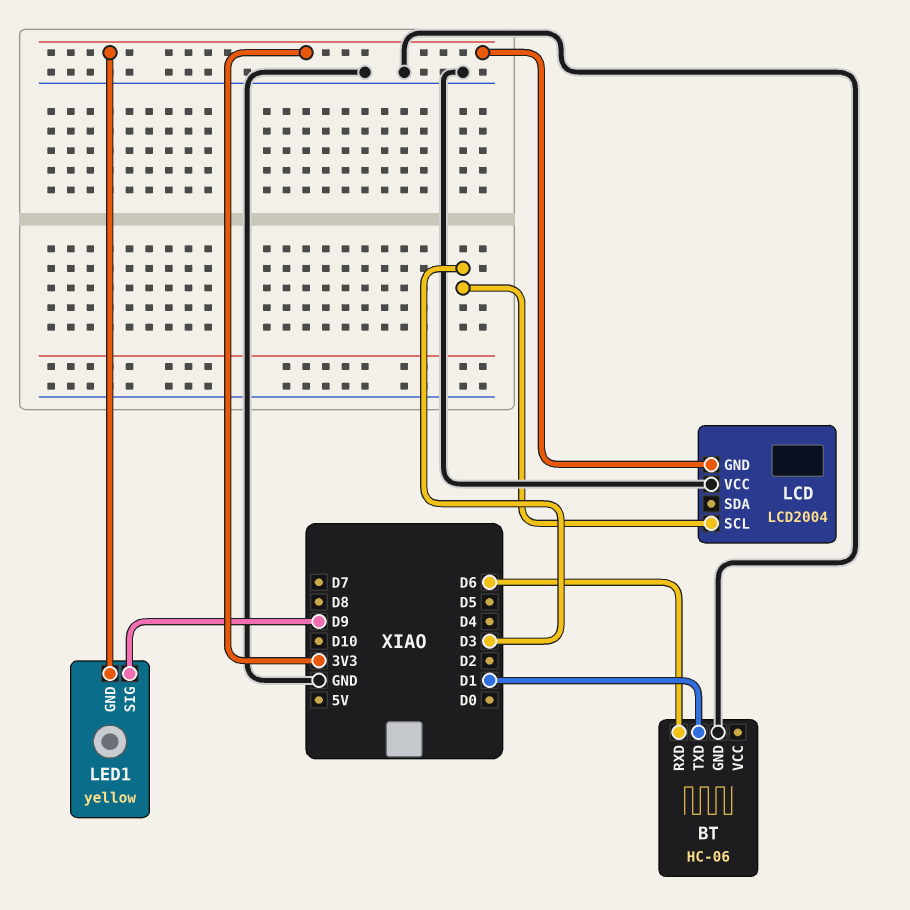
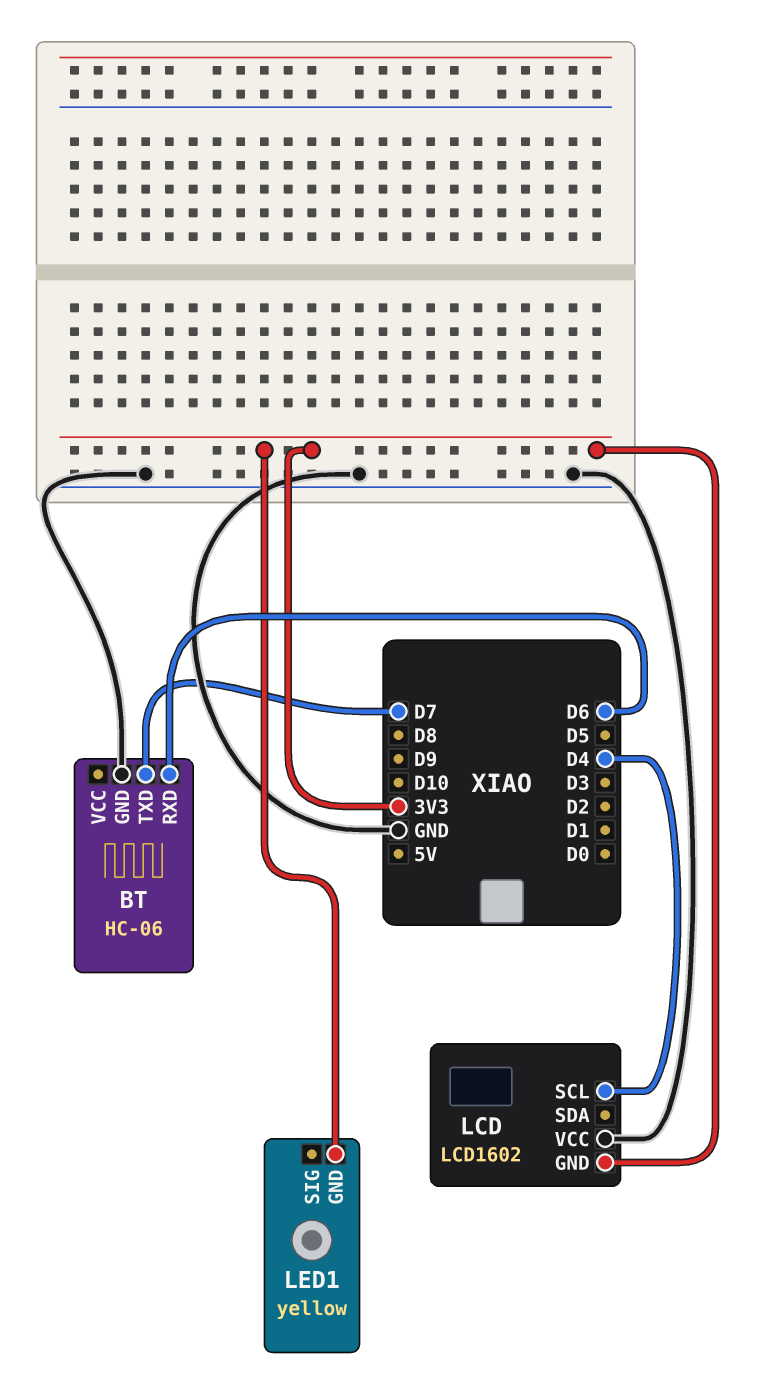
BT pin TXD: D1 -> D7
LCD: LCD2004 -> LCD1602
LCD pin SCL: D3 -> D4
LED1 pin SIG: D9 -> none

